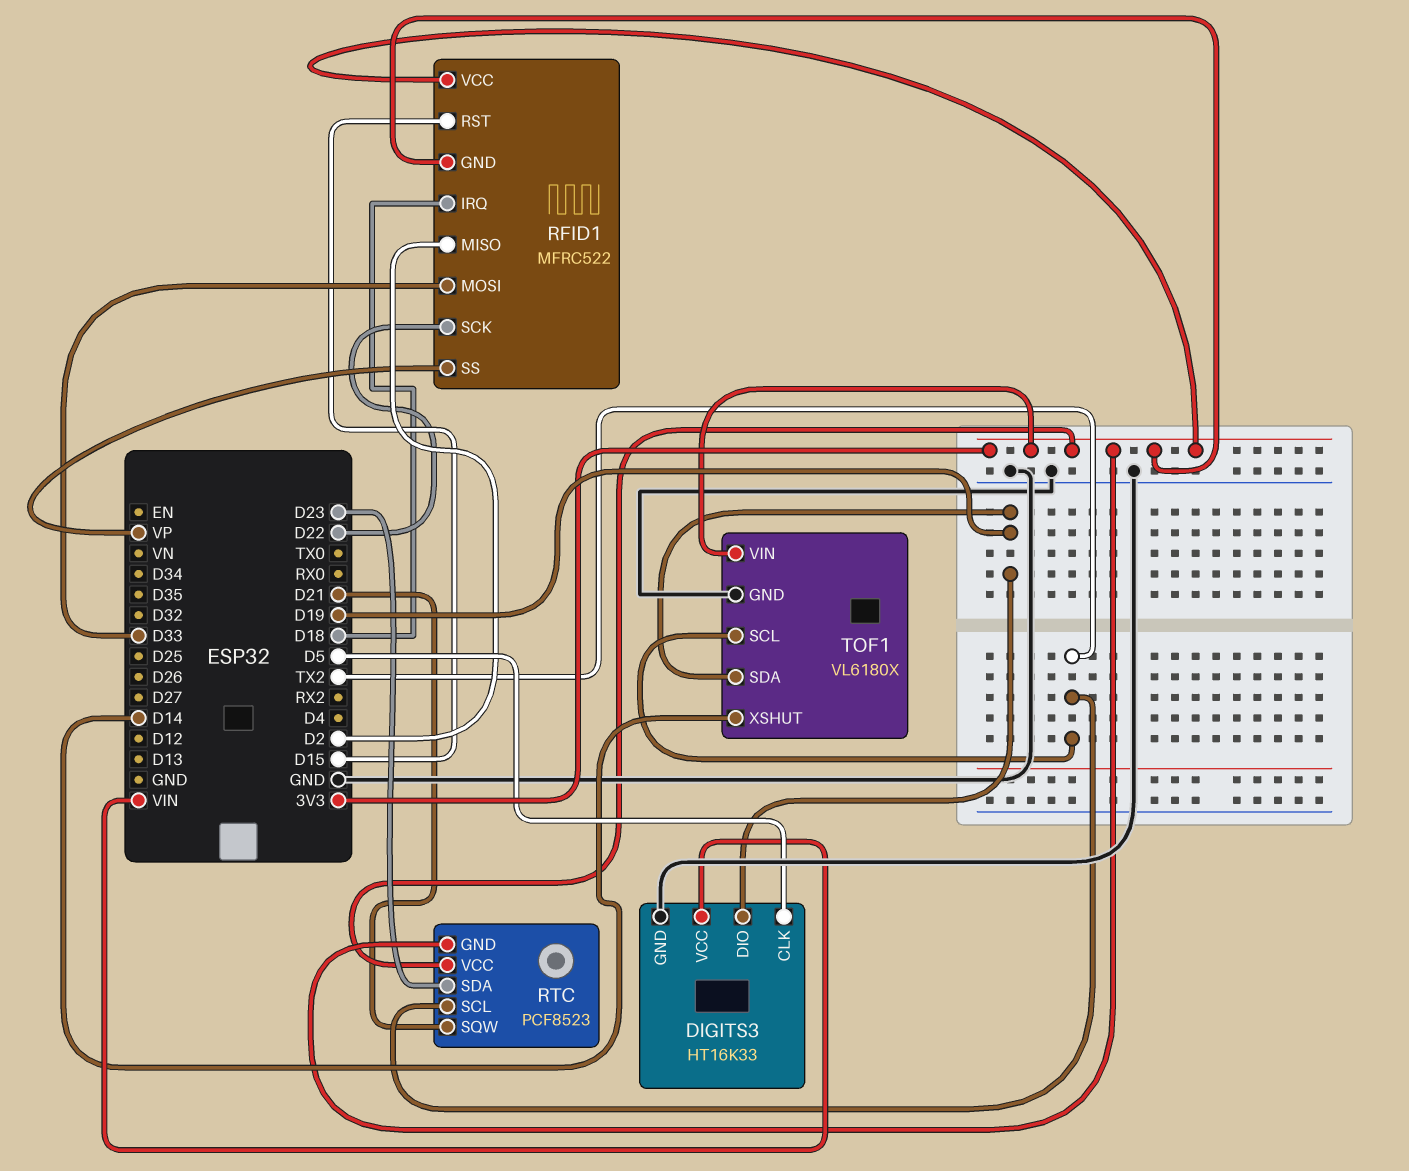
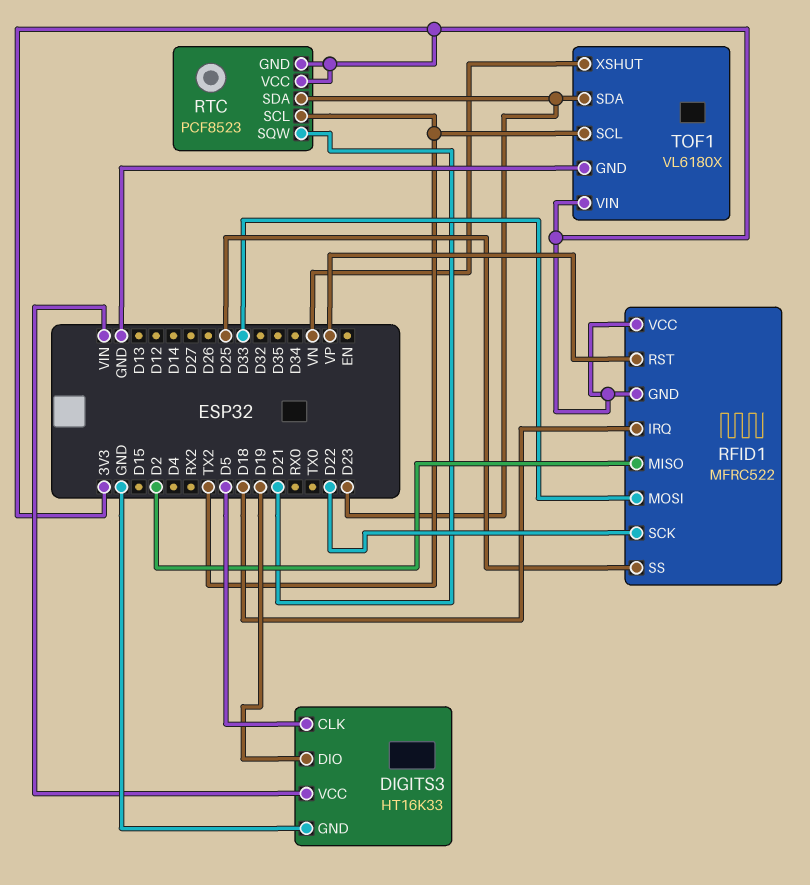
RFID1 pin RST: D15 -> VP
RFID1 pin SS: VP -> D25
TOF1 pin SDA: D19 -> D23
TOF1 pin XSHUT: D14 -> VN

